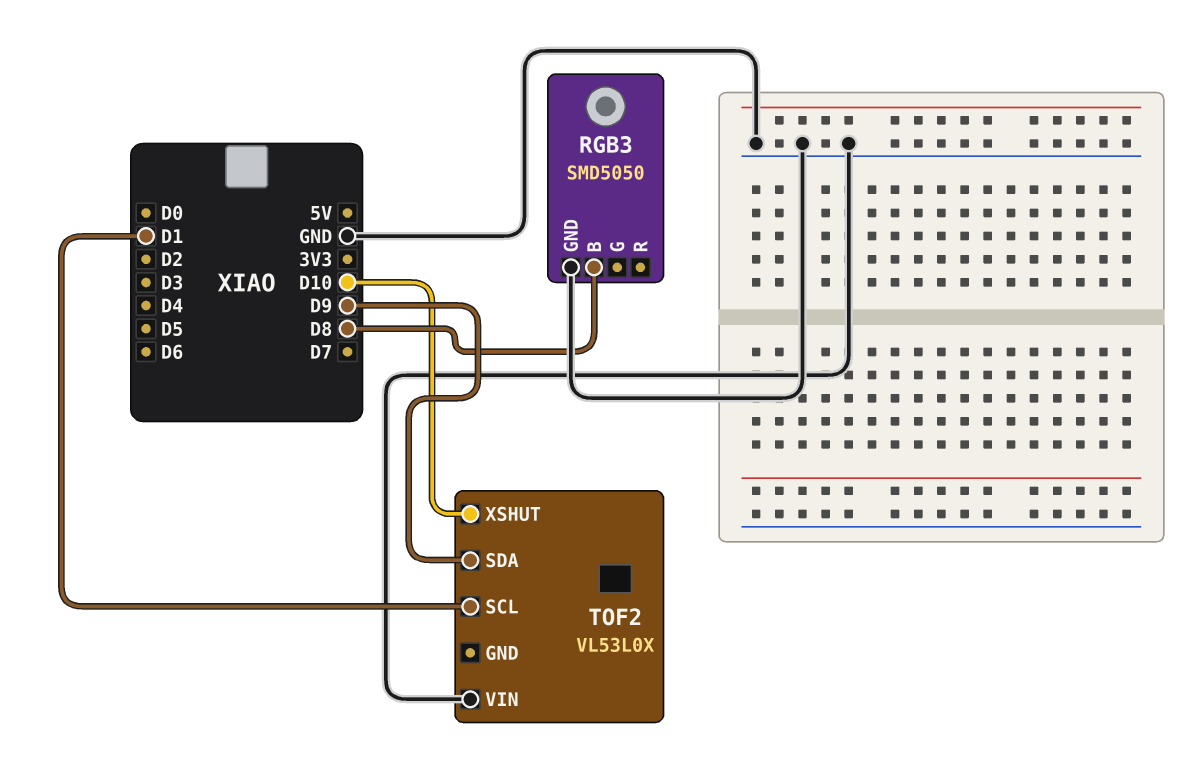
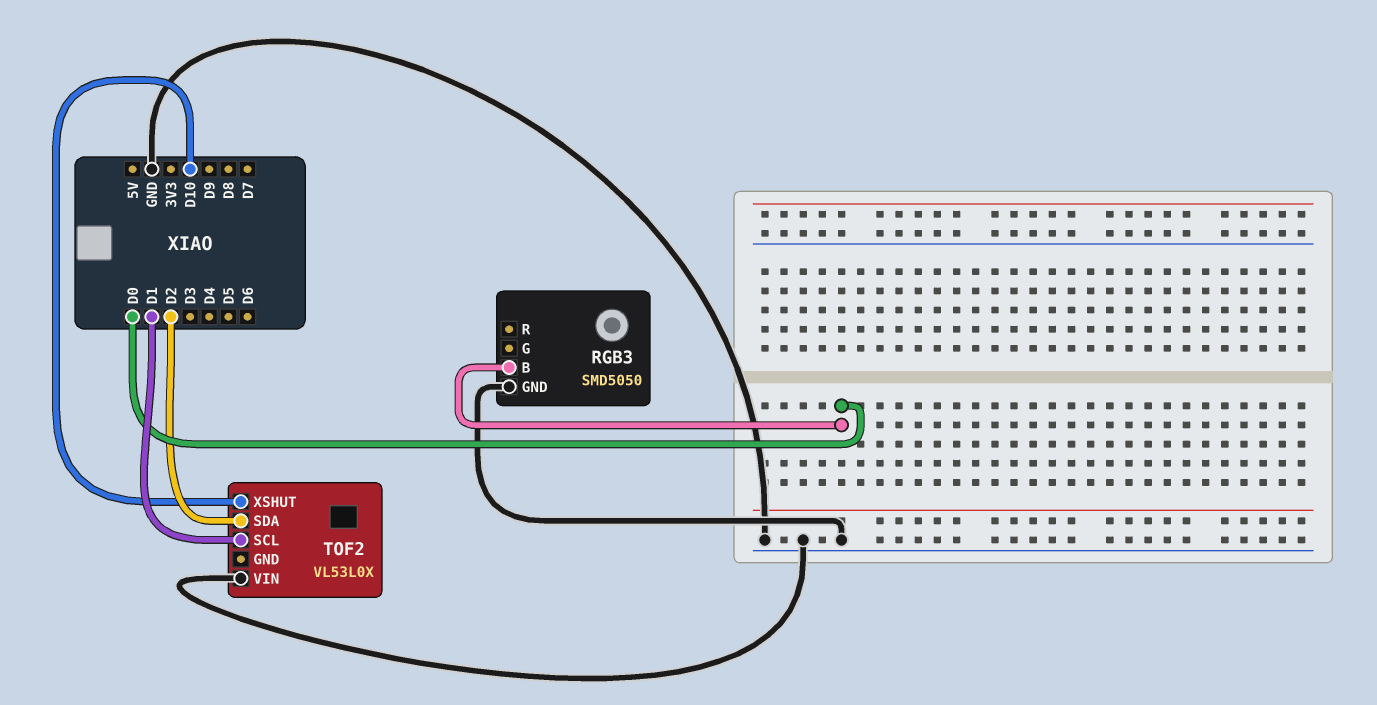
RGB3 pin B: D8 -> D0
TOF2 pin SDA: D9 -> D2

